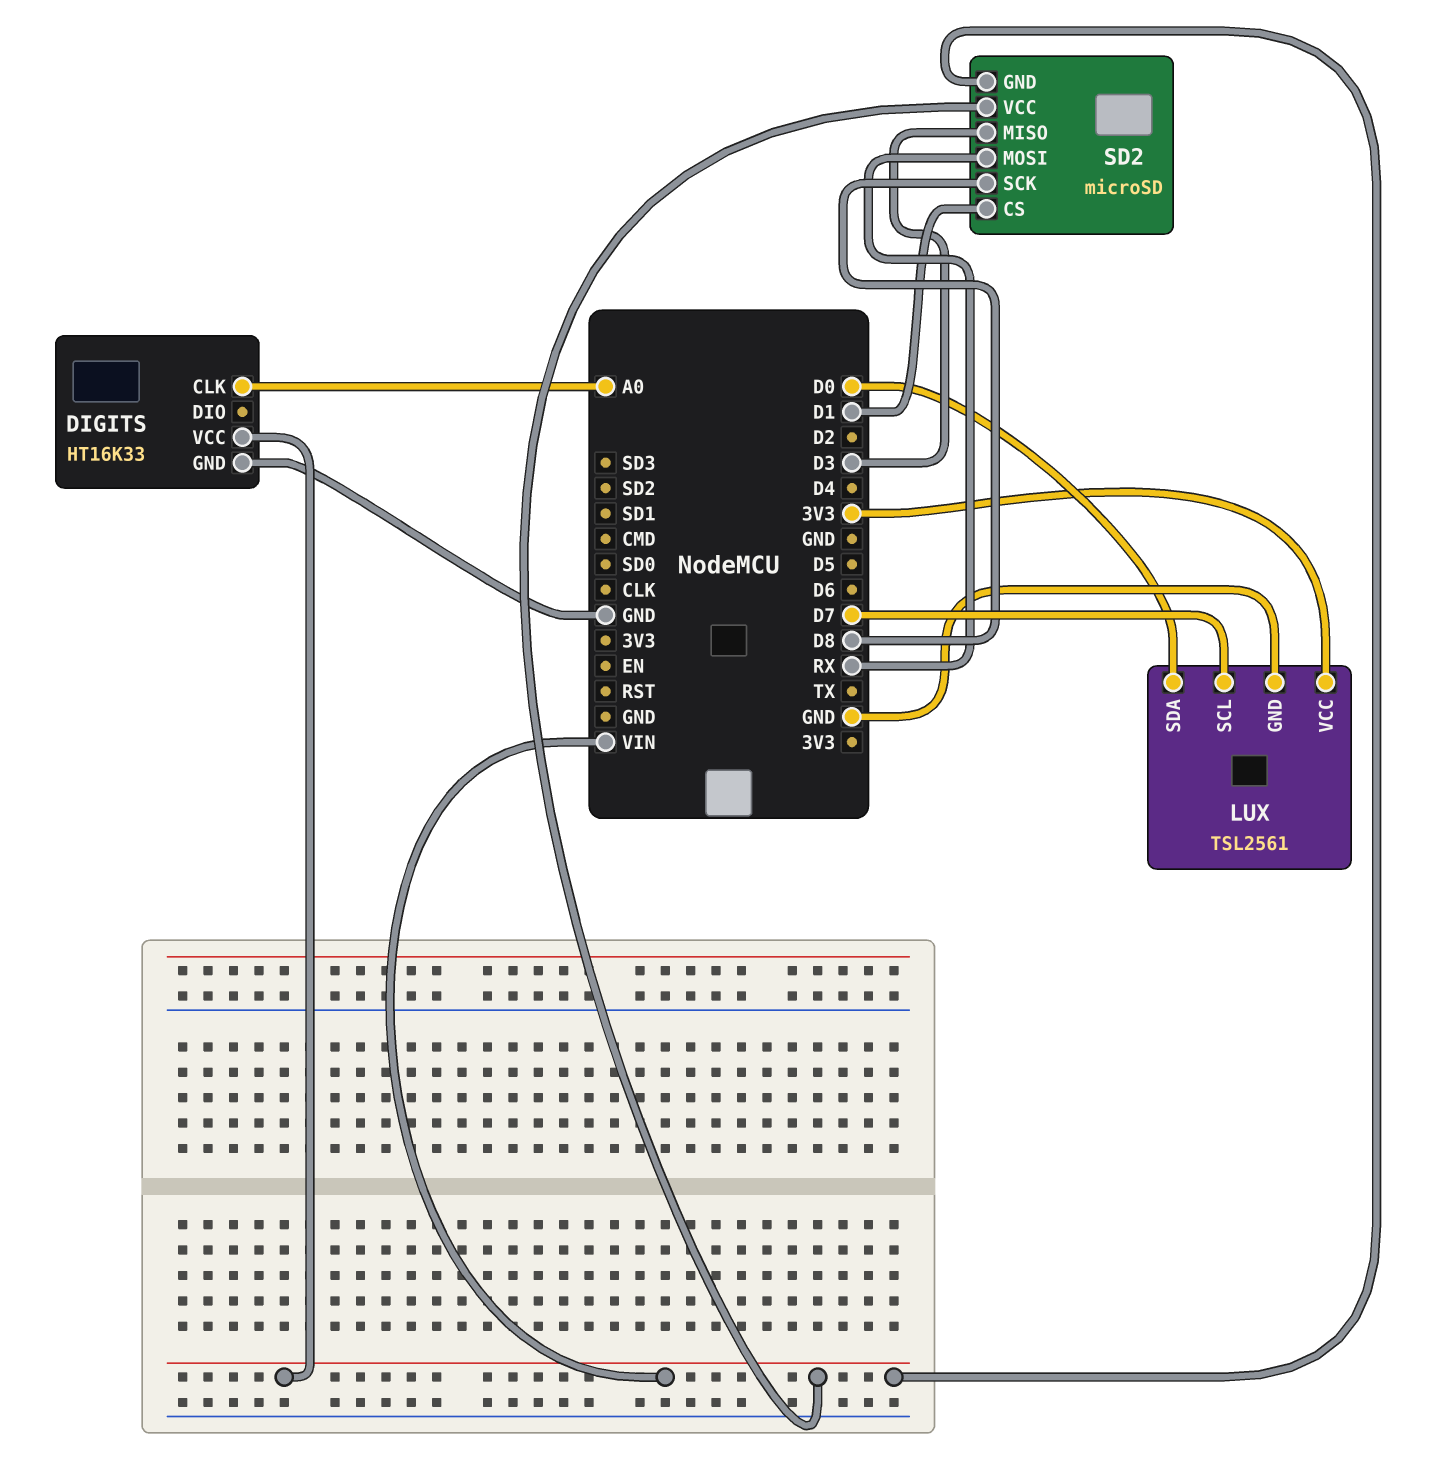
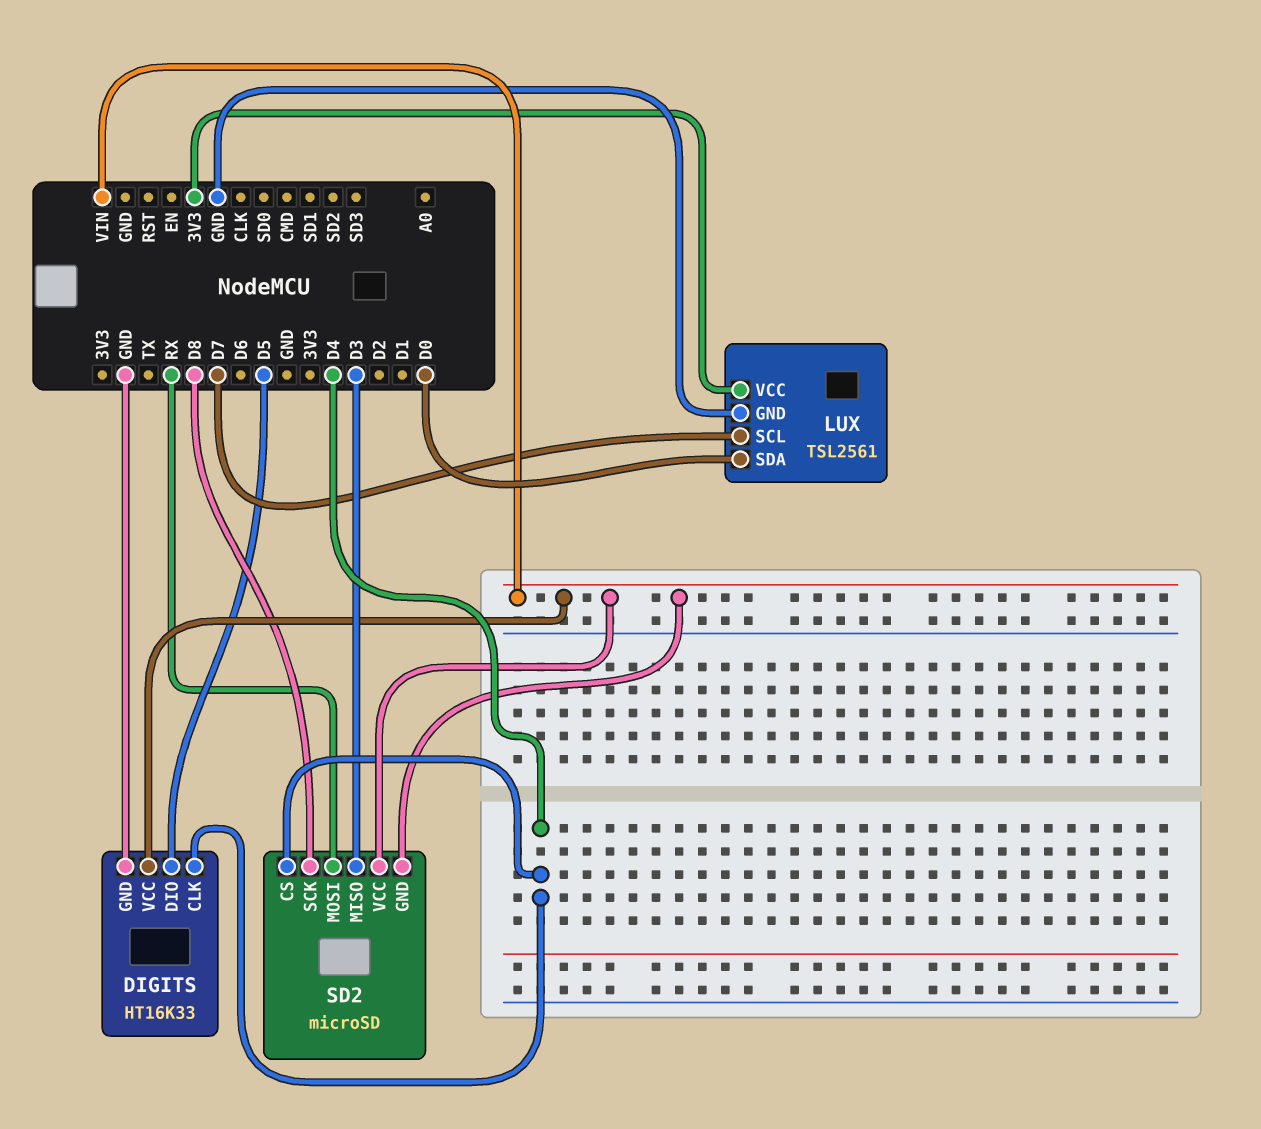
DIGITS pin CLK: A0 -> D4
DIGITS pin DIO: none -> D5
SD2 pin CS: D1 -> D4

